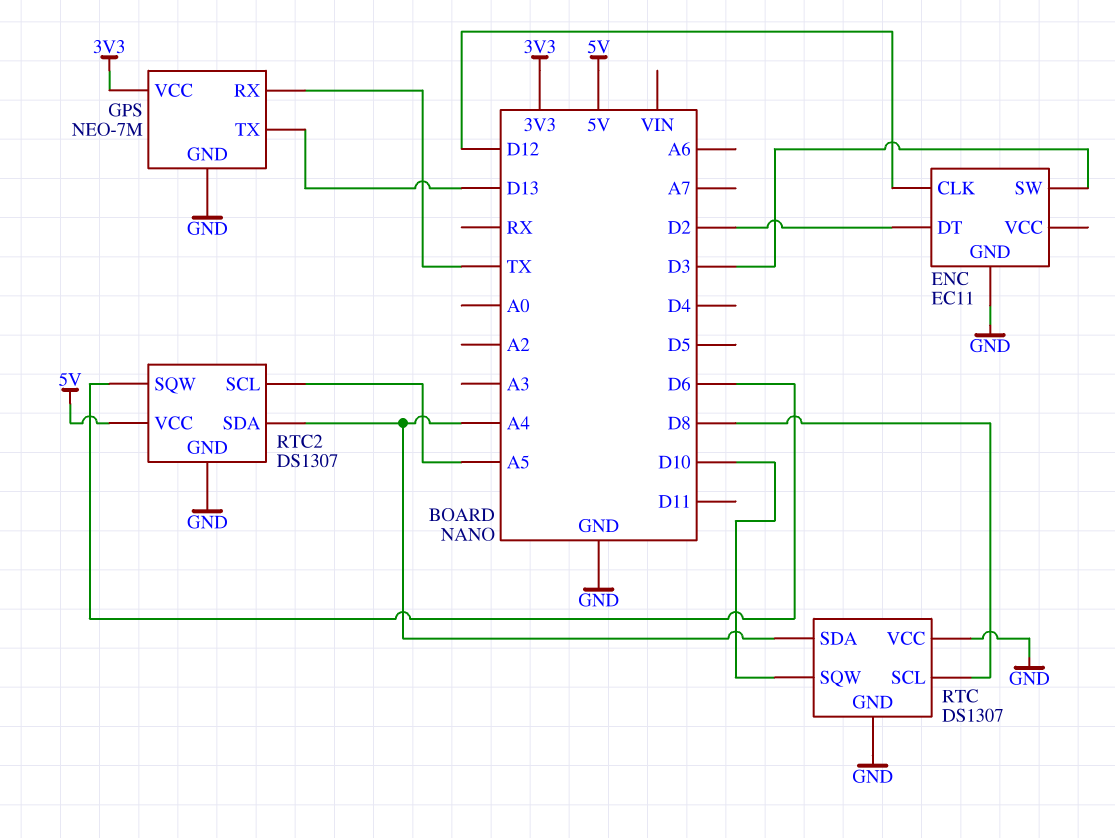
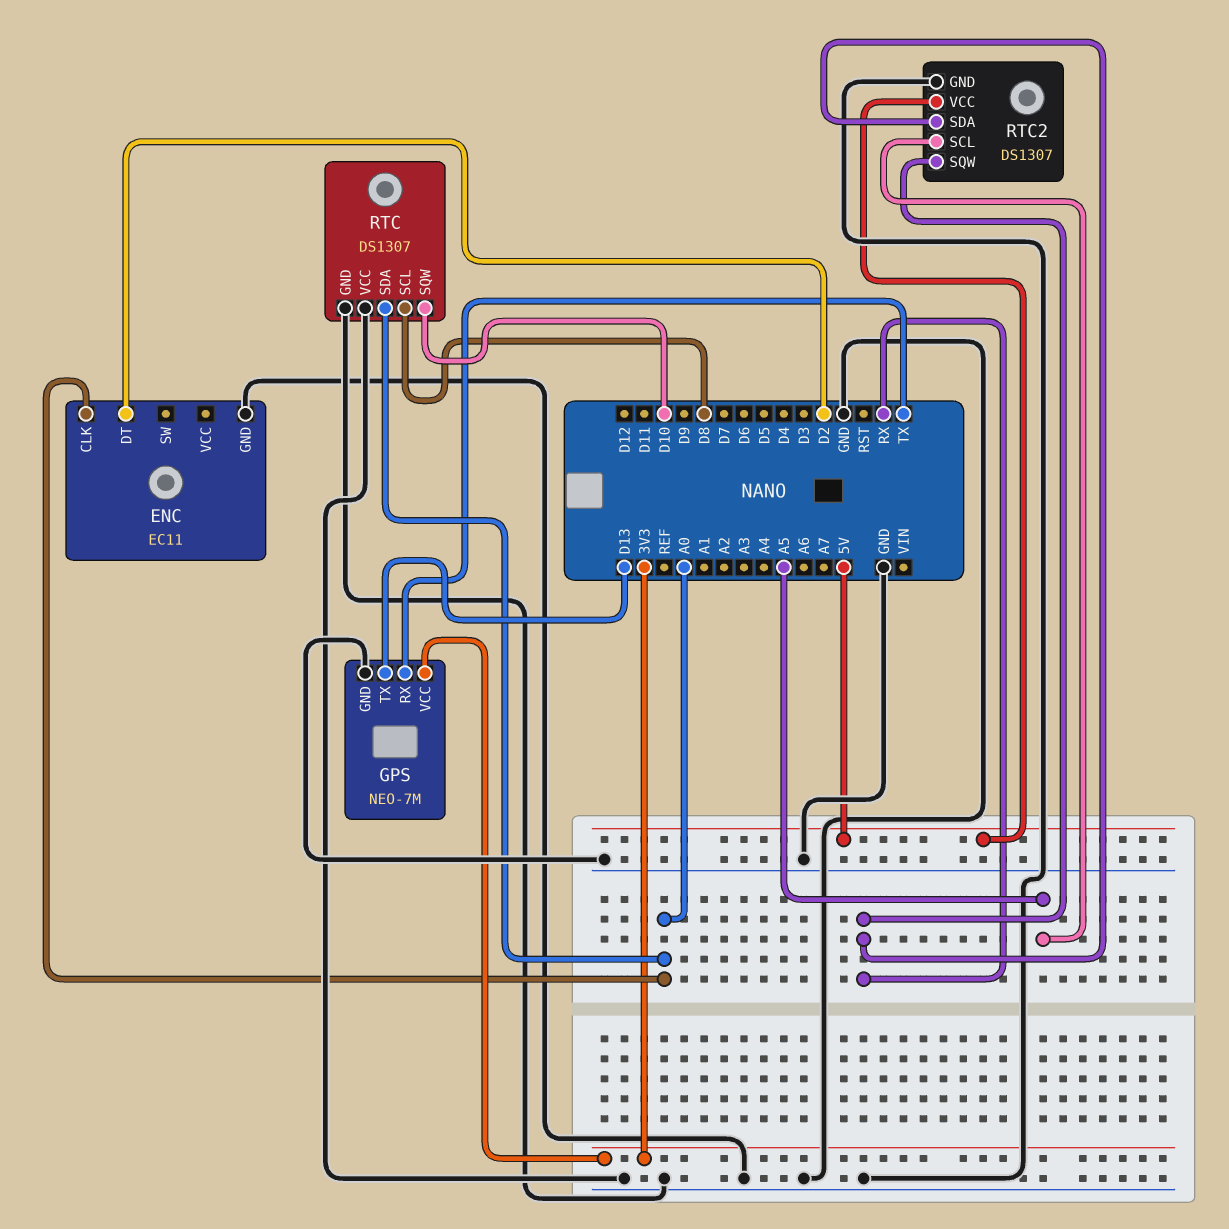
ENC pin CLK: D12 -> A0
ENC pin SW: D3 -> none
RTC pin SDA: A4 -> A0
RTC2 pin SDA: A4 -> RX
RTC2 pin SQW: D6 -> RX

